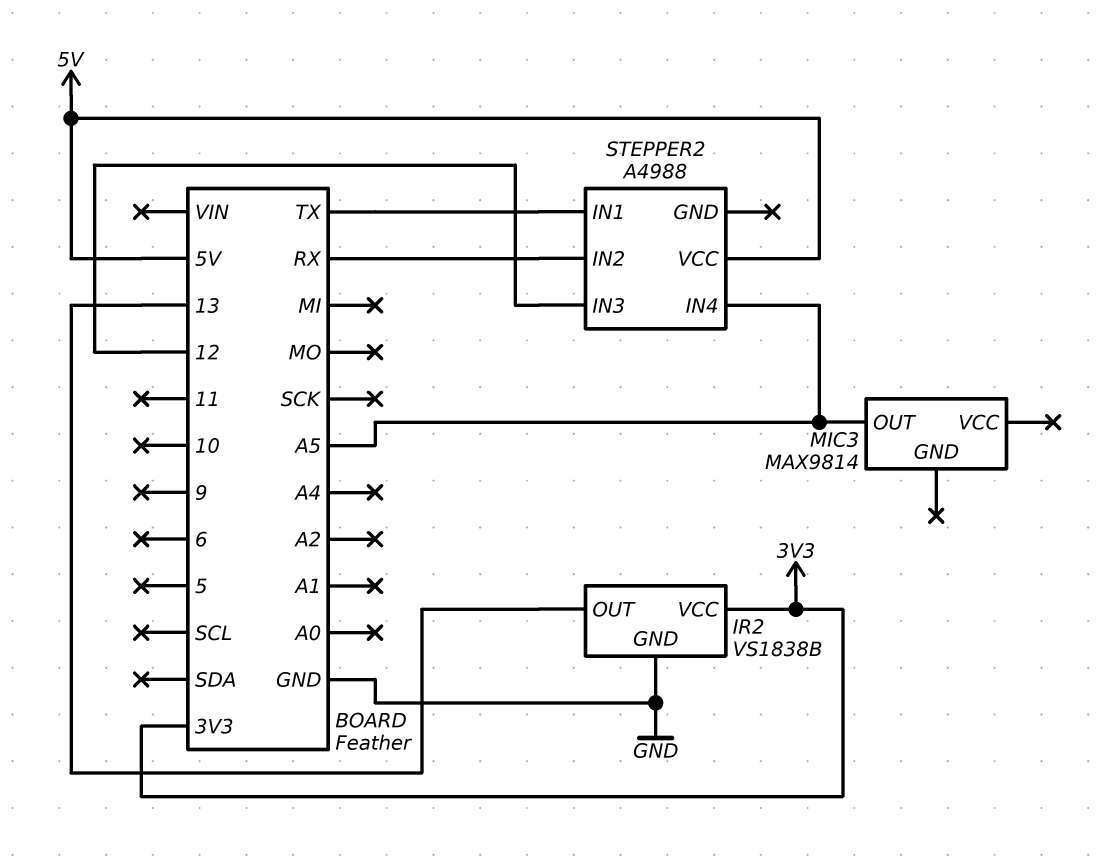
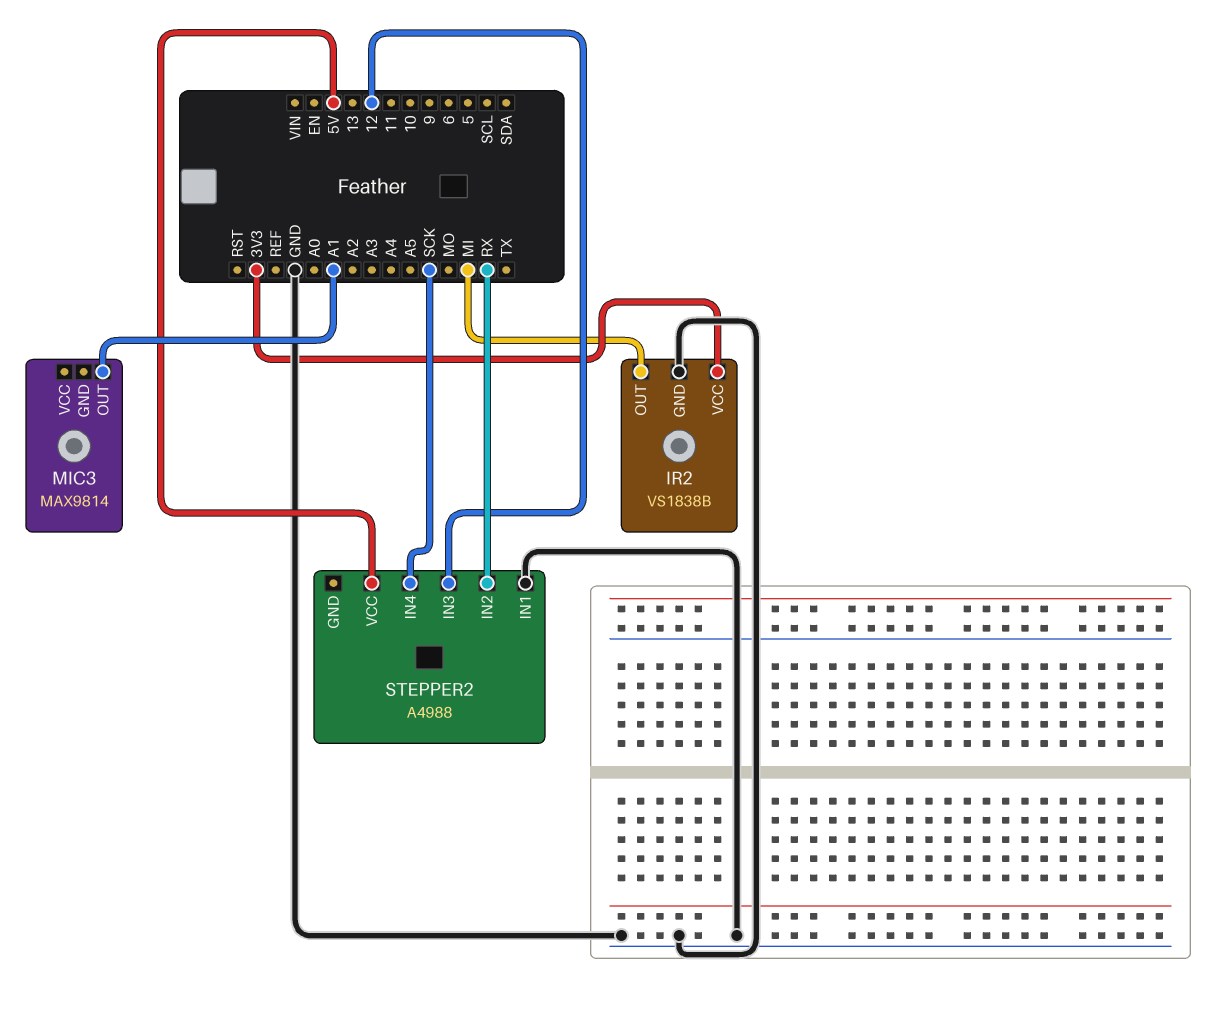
IR2 pin OUT: 13 -> MI
MIC3 pin OUT: A5 -> A1
STEPPER2 pin IN1: TX -> GND
STEPPER2 pin IN4: A5 -> SCK

